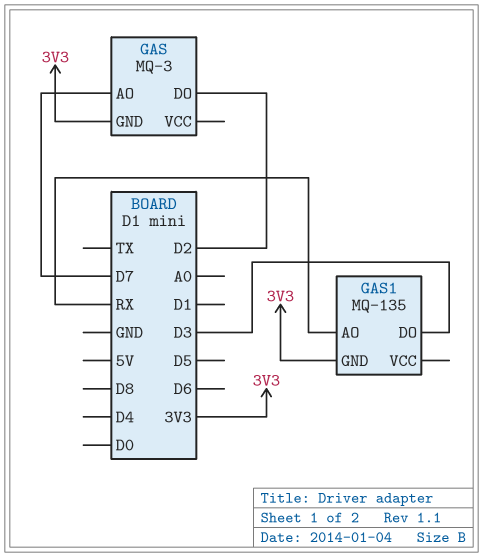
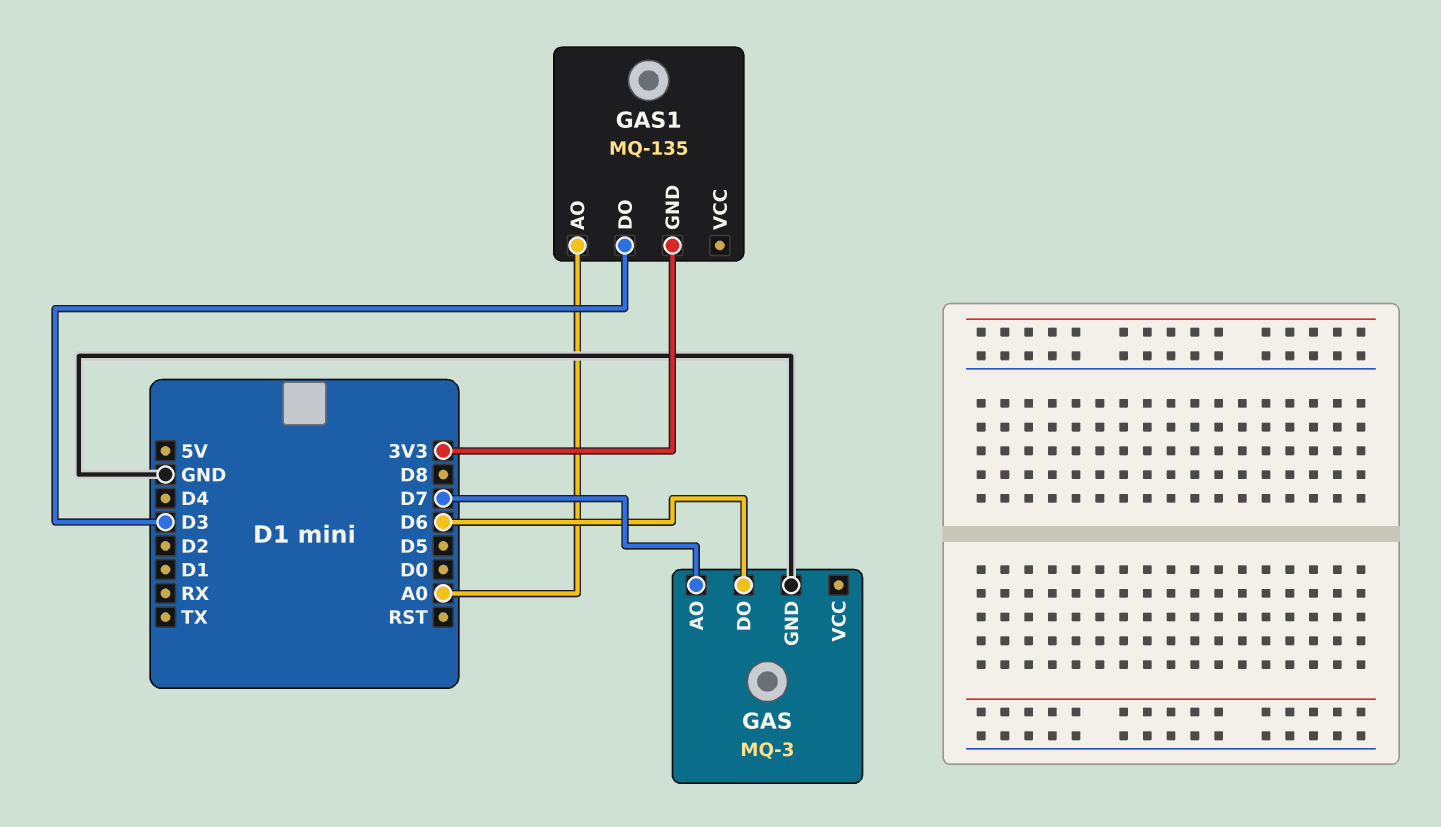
GAS pin DO: D2 -> D6
GAS pin GND: 3V3 -> GND
GAS1 pin AO: RX -> A0

